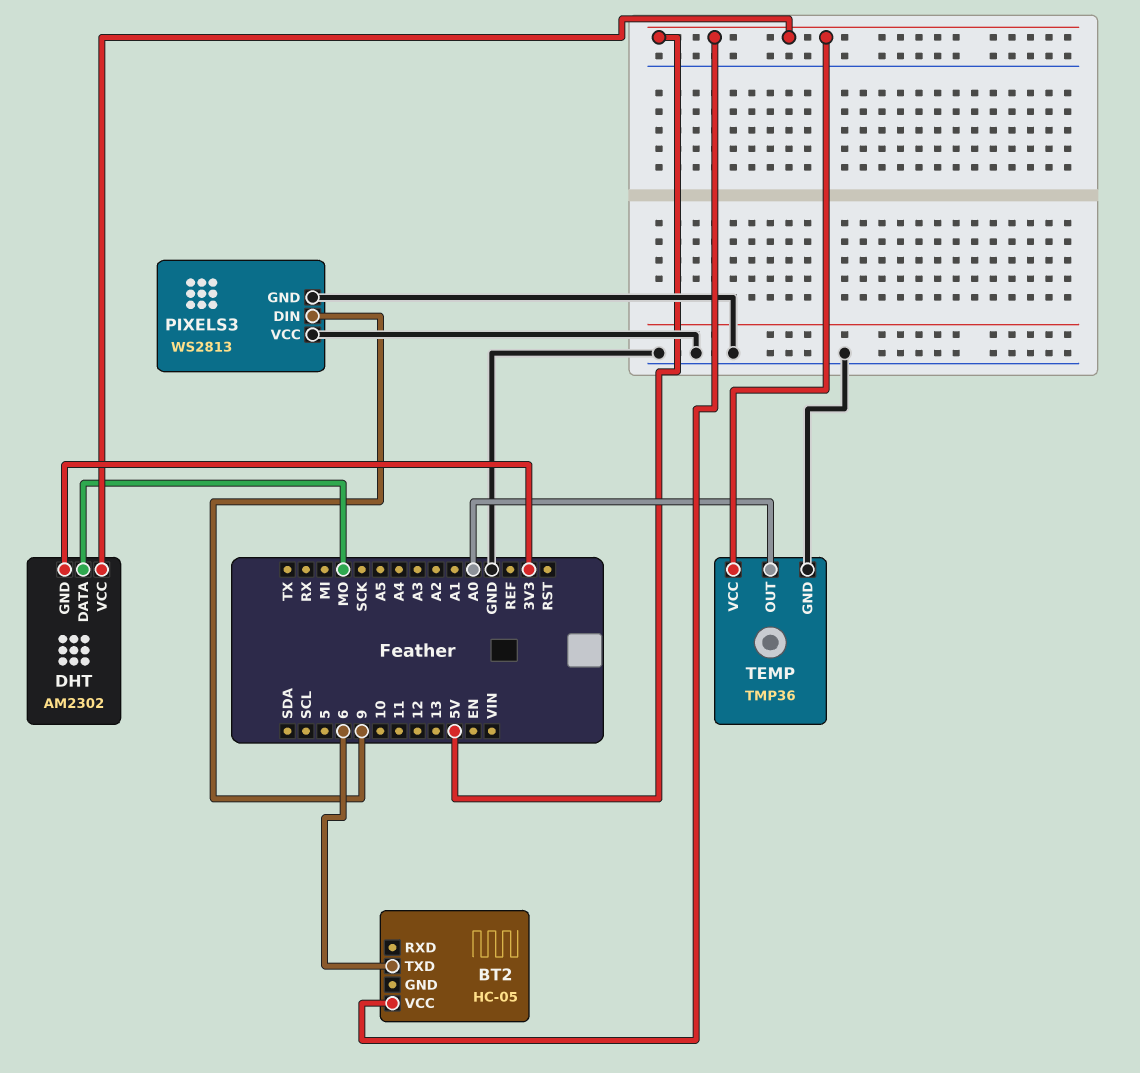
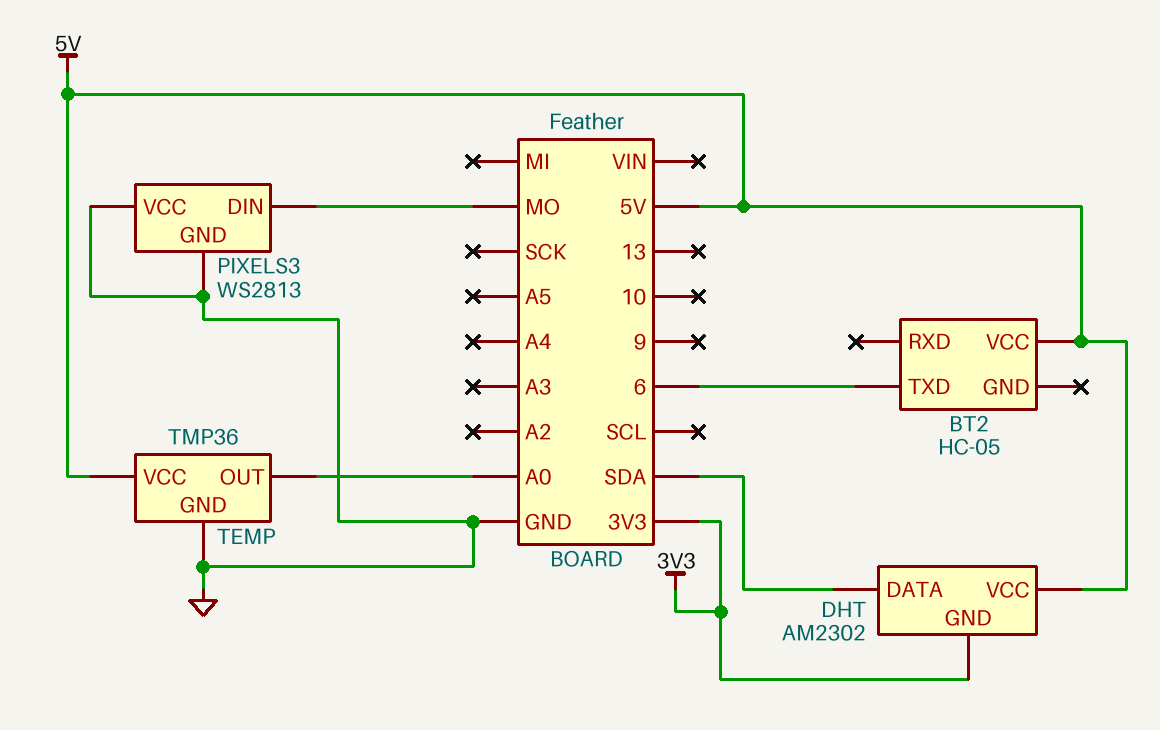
DHT pin DATA: MO -> SDA
PIXELS3 pin DIN: 9 -> MO

